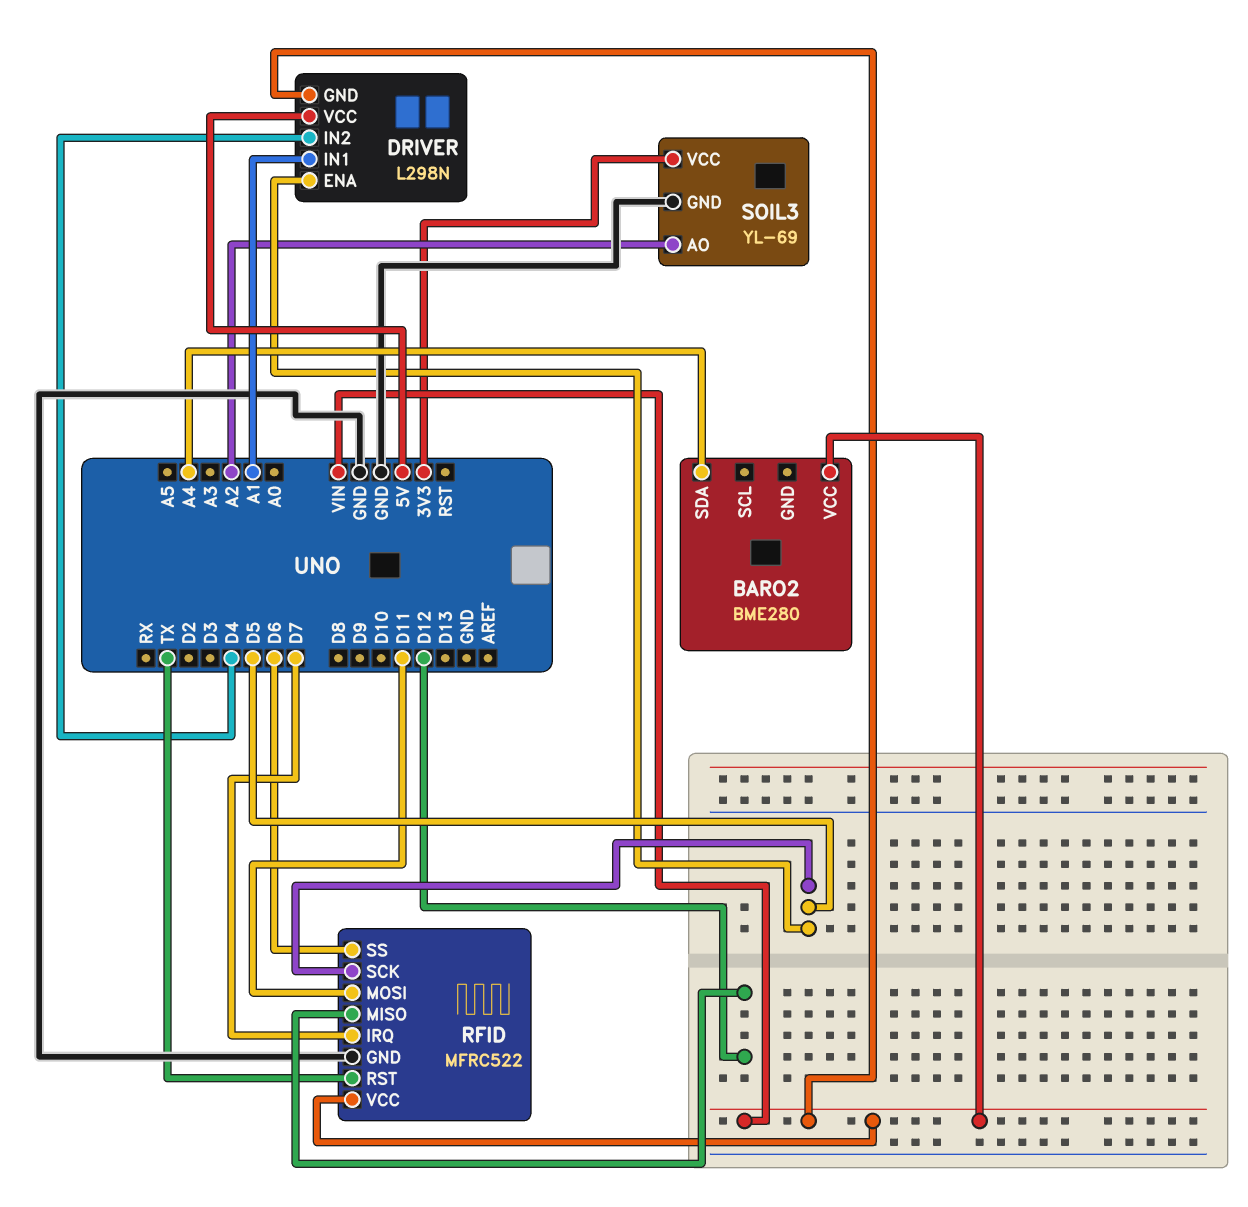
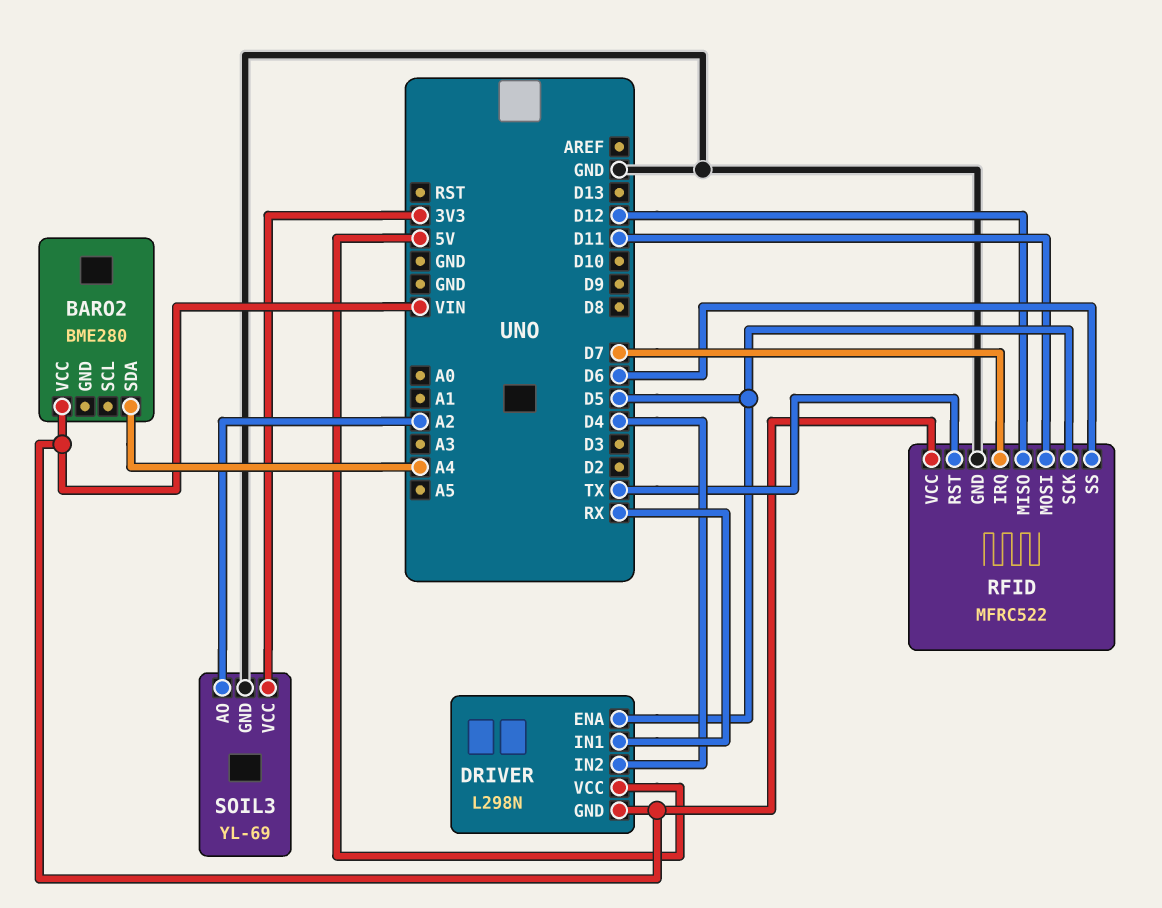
DRIVER pin IN1: A1 -> RX

